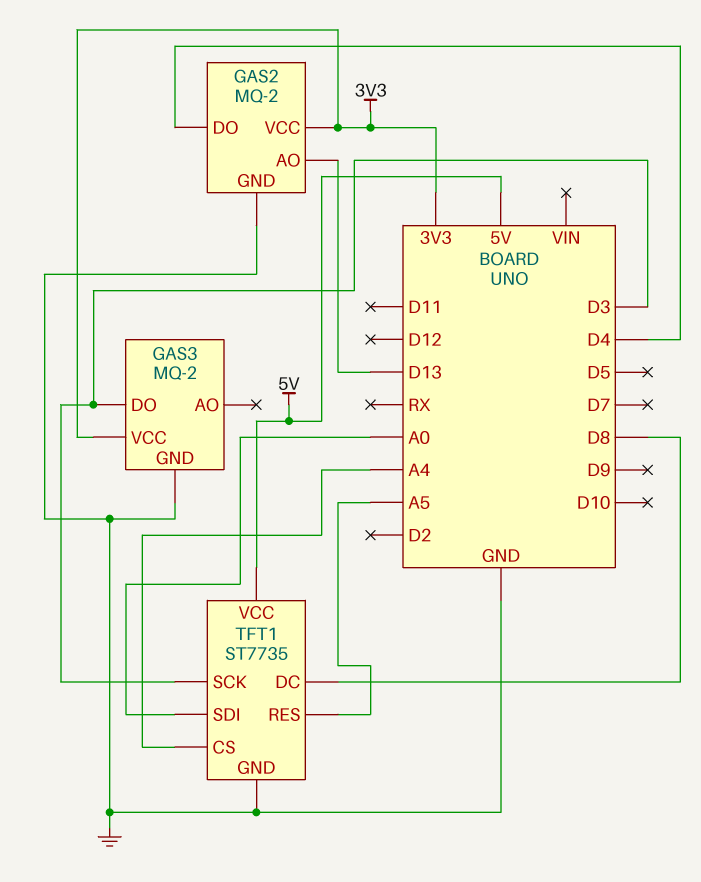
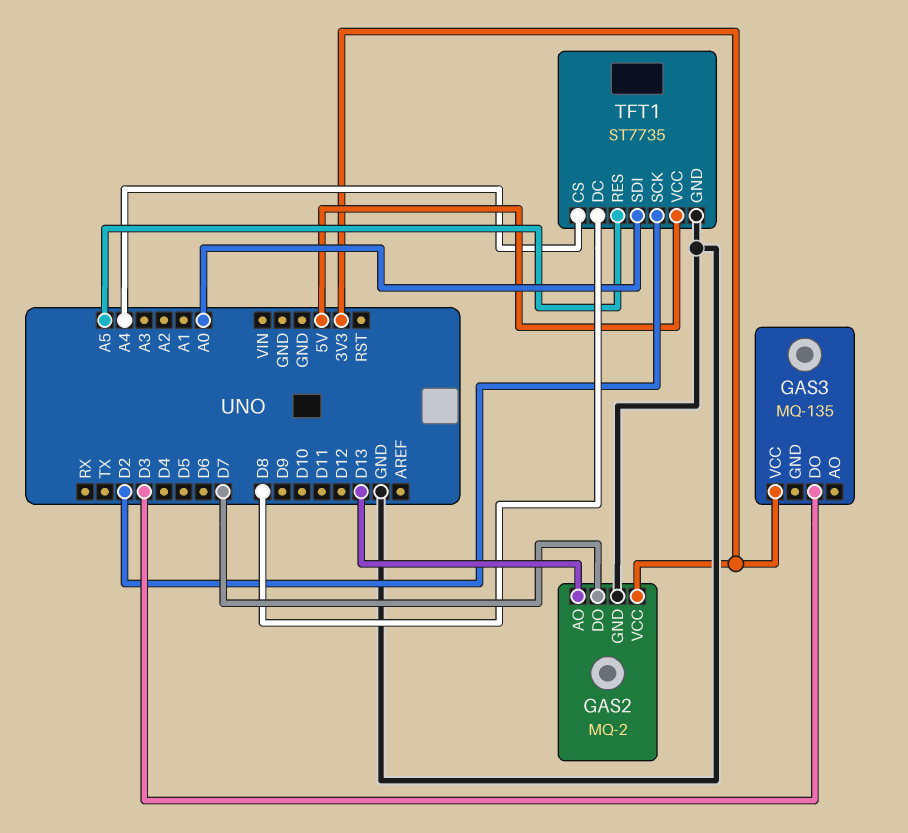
GAS2 pin DO: D4 -> D7
GAS3: MQ-2 -> MQ-135
GAS3 pin GND: GND -> none
TFT1 pin SCK: D3 -> D2

